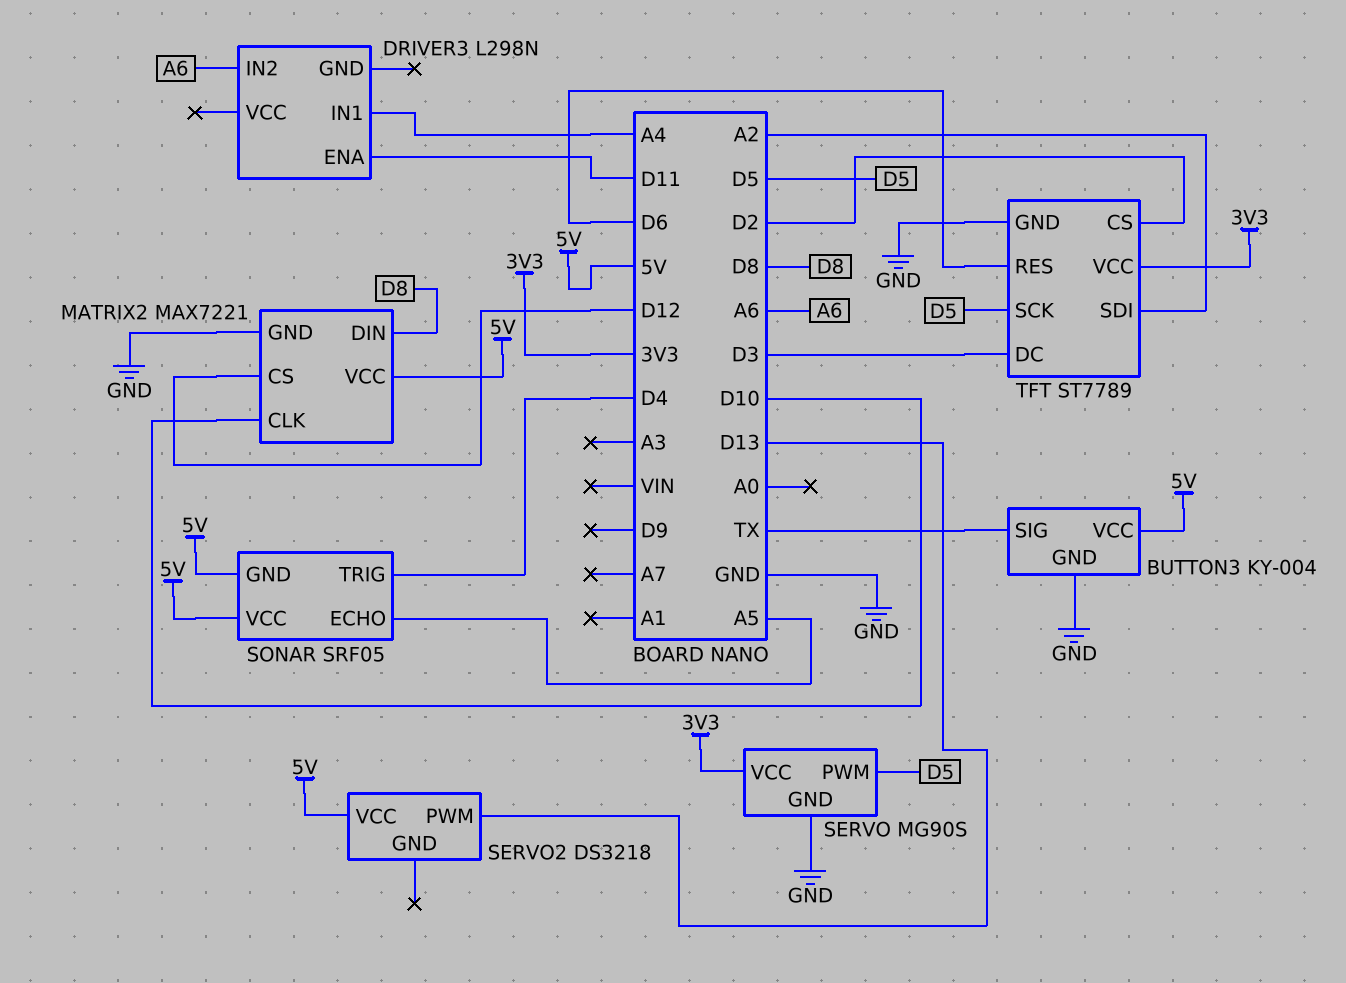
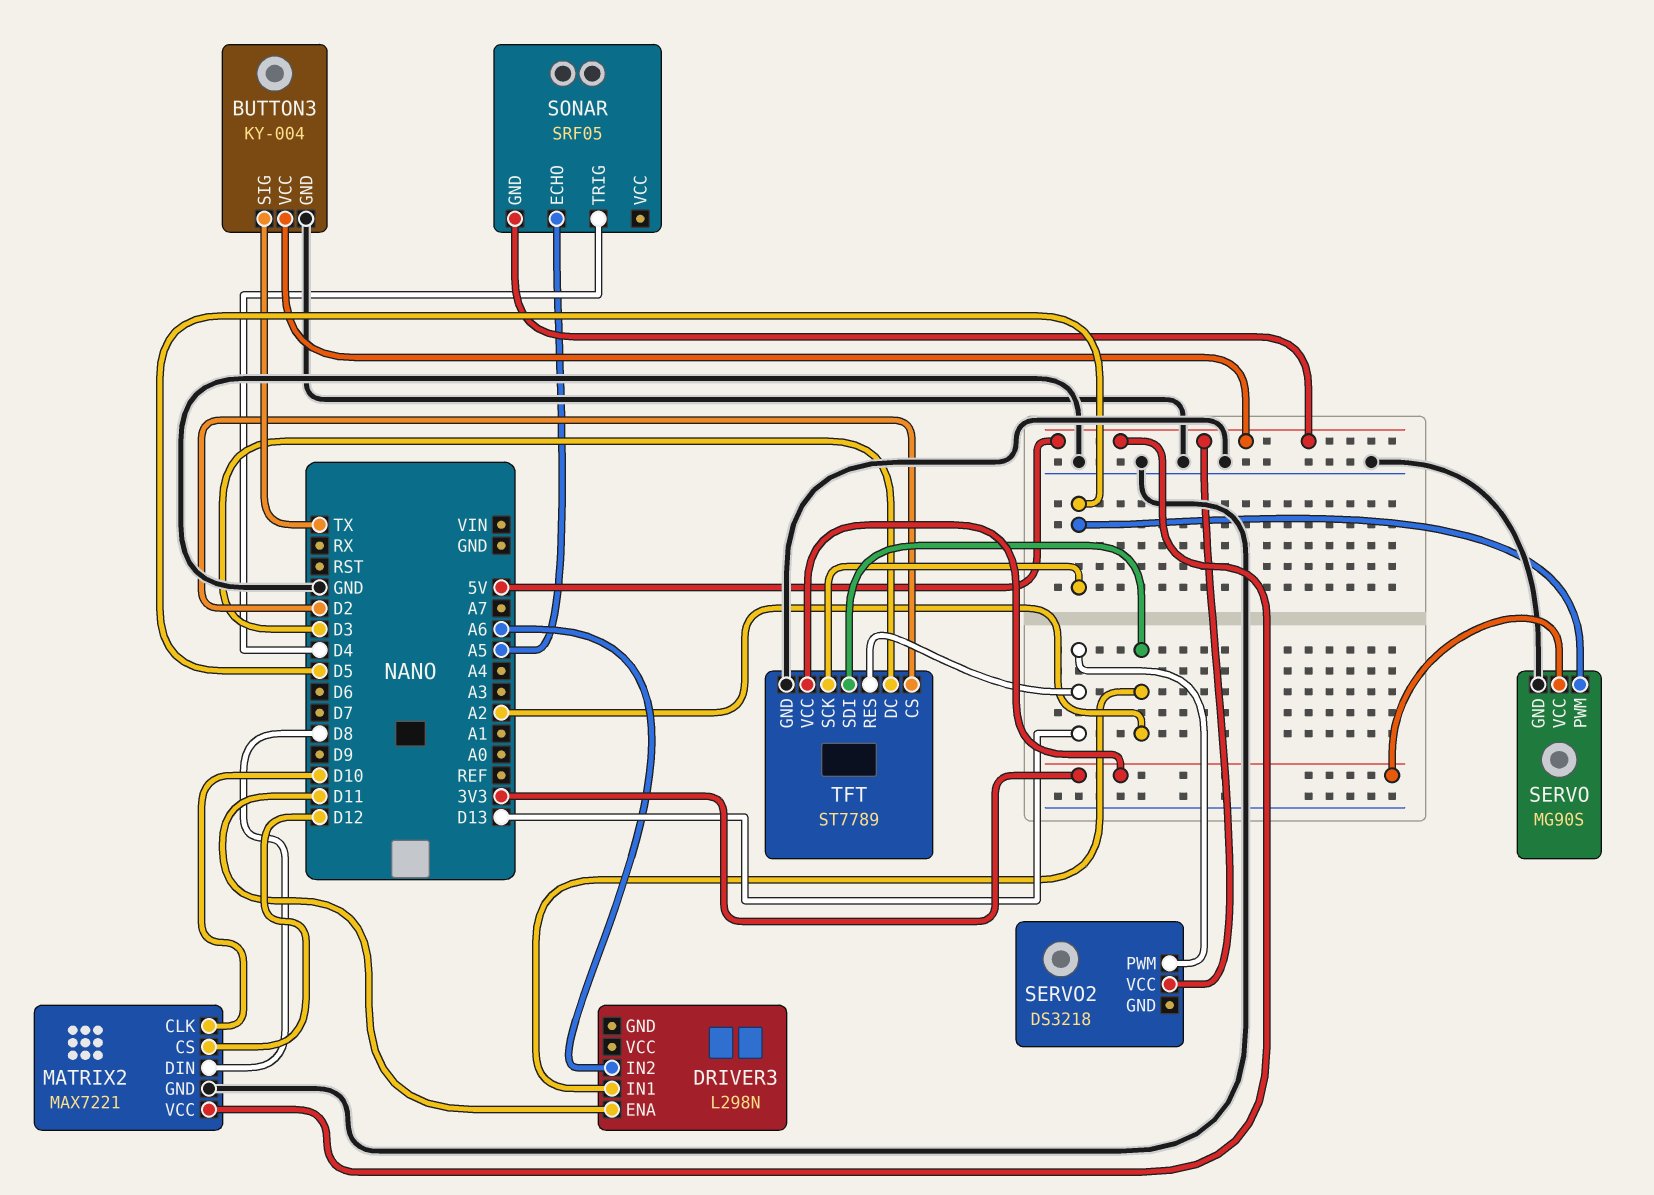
DRIVER3 pin IN1: A4 -> A2
SONAR pin VCC: 5V -> none
TFT pin RES: D6 -> D13

